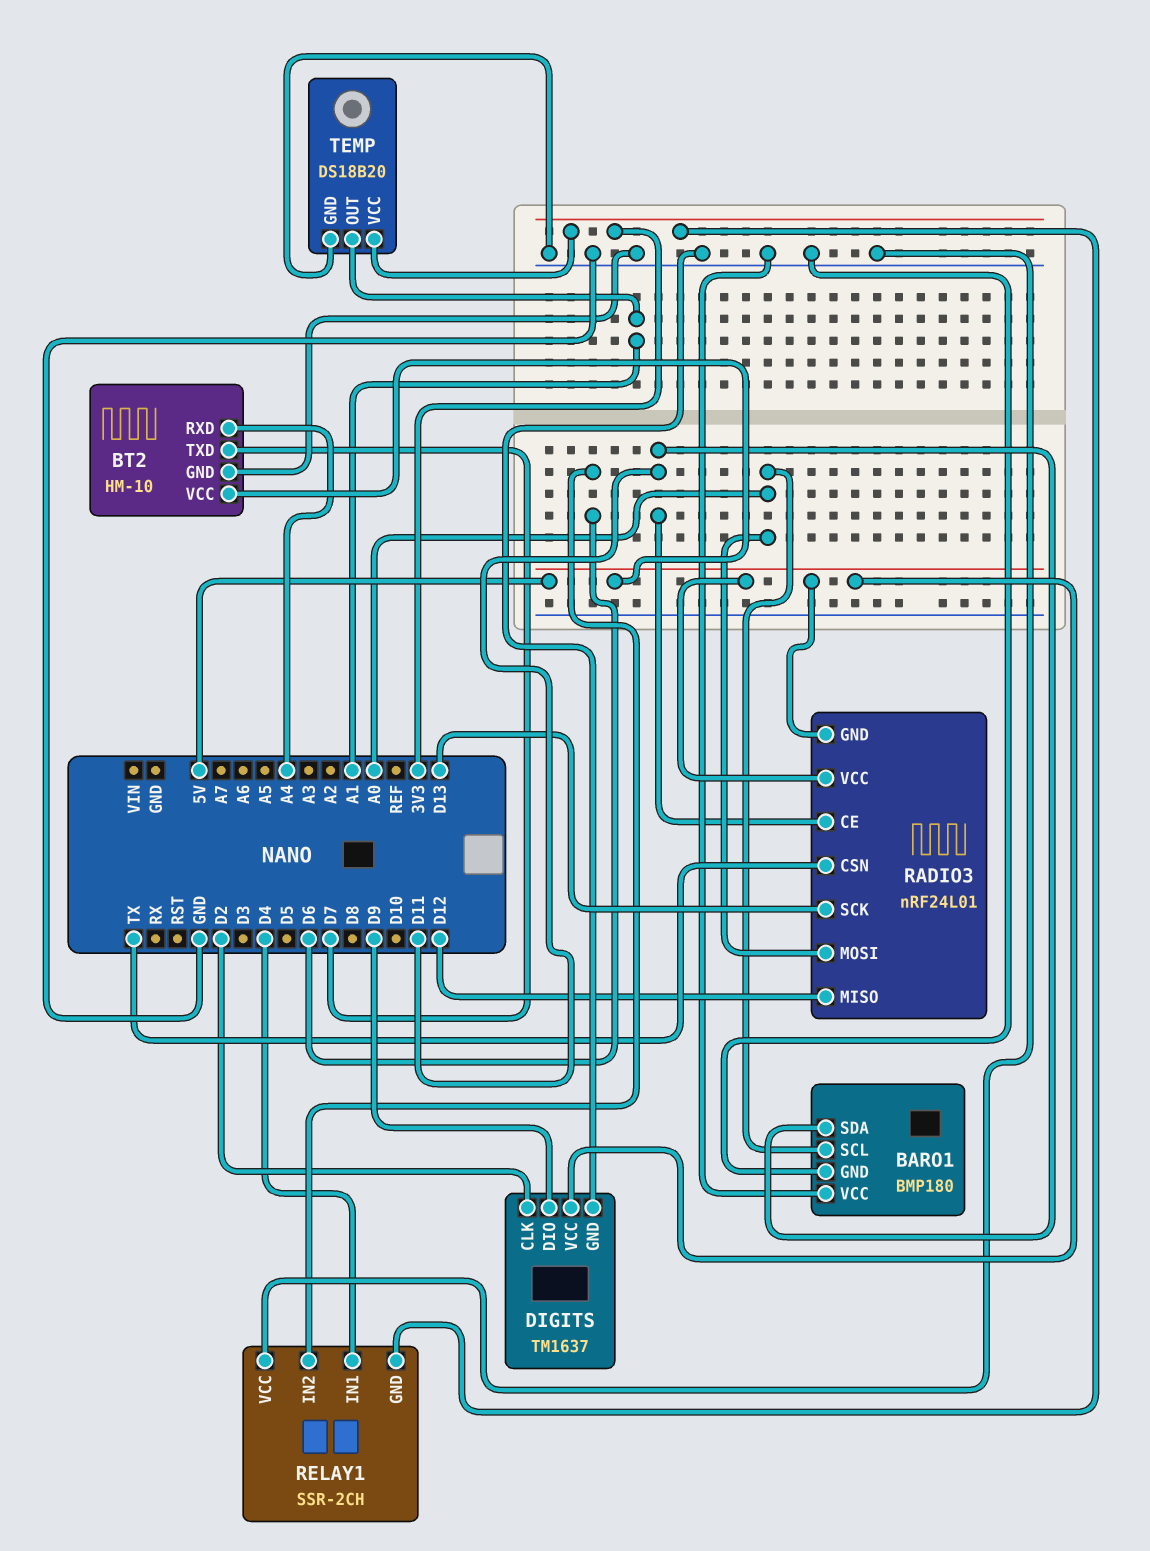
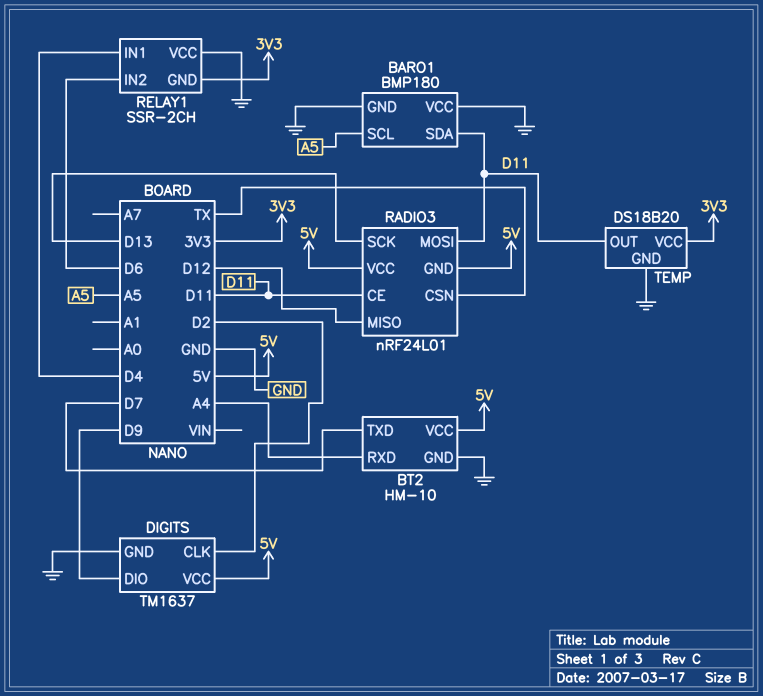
BARO1 pin SCL: A0 -> A5
RADIO3 pin MOSI: A0 -> D11
TEMP pin OUT: A1 -> D11

